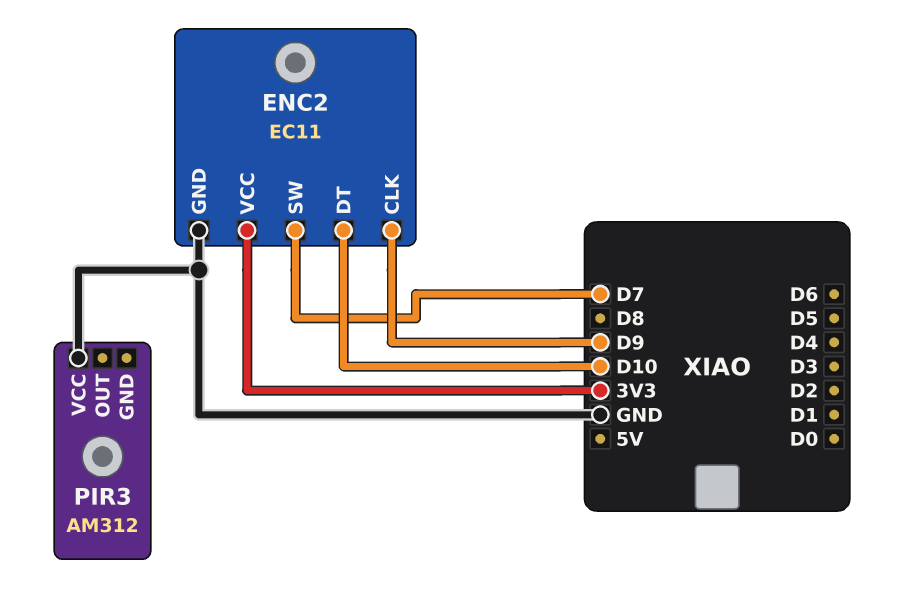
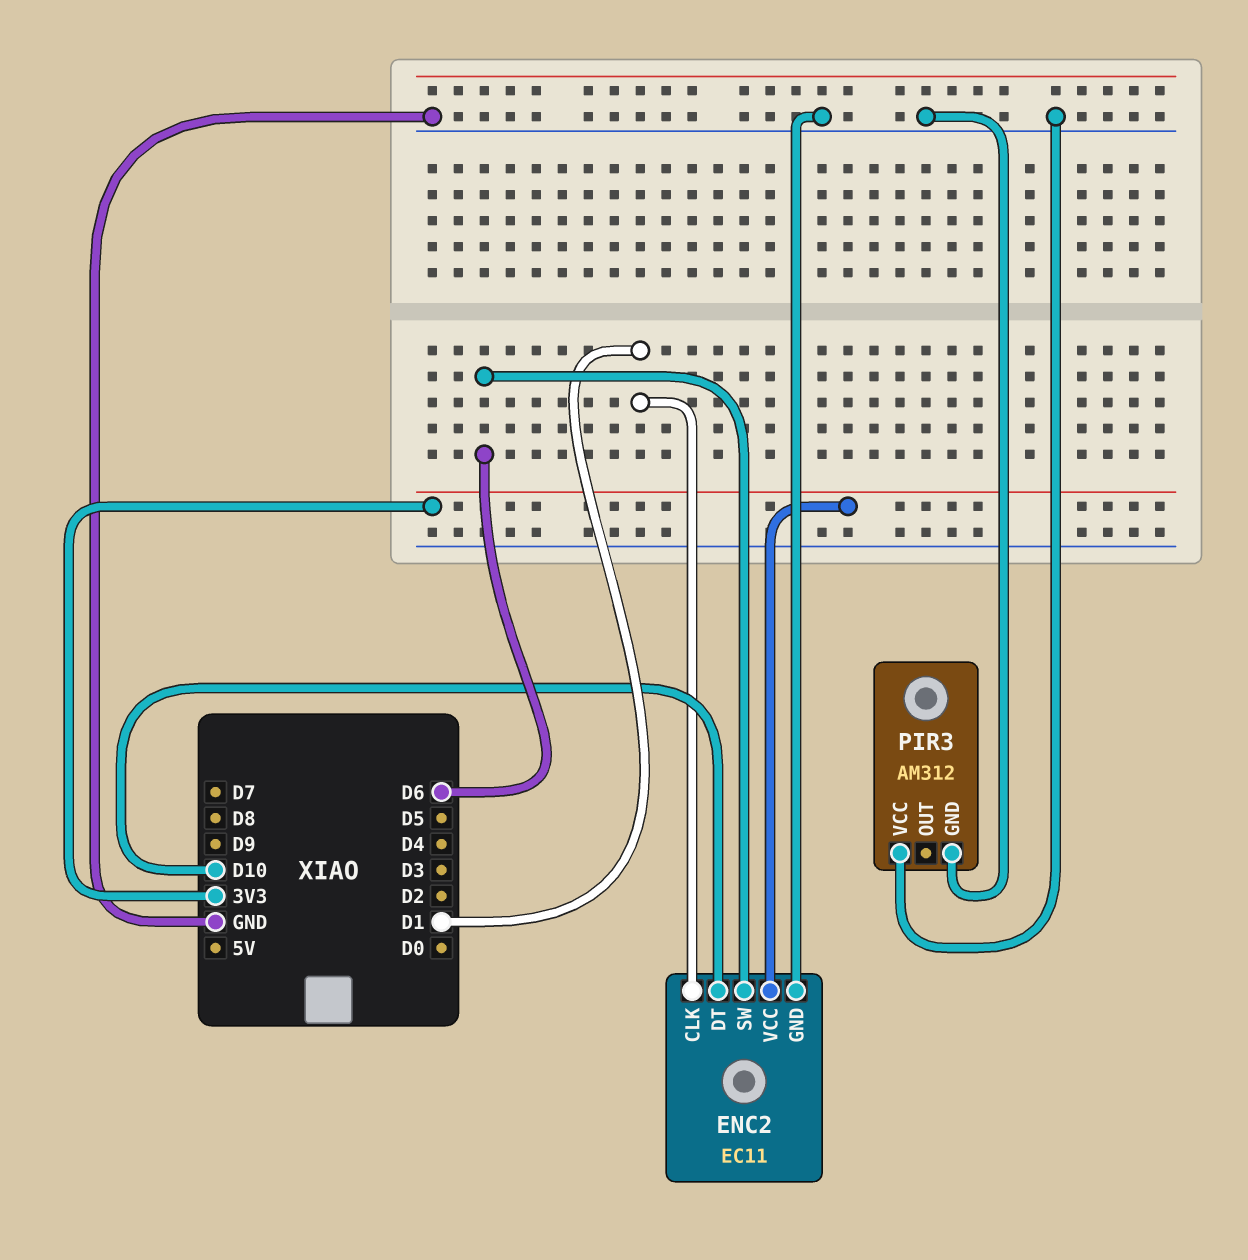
ENC2 pin CLK: D9 -> D1
ENC2 pin SW: D7 -> D6
PIR3 pin GND: none -> GND

